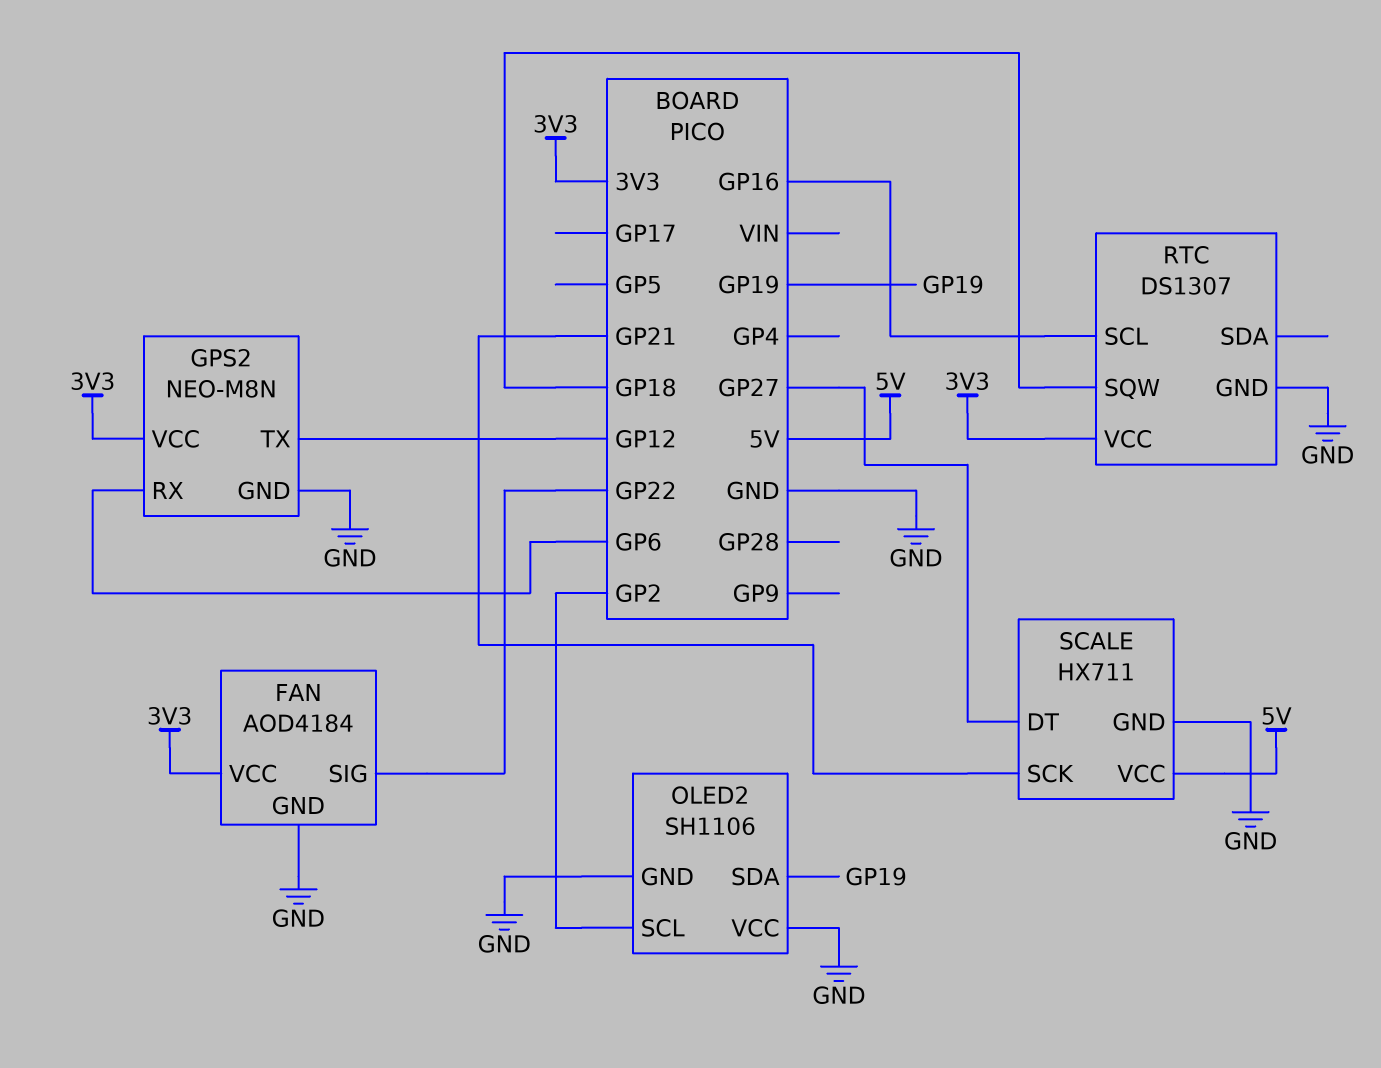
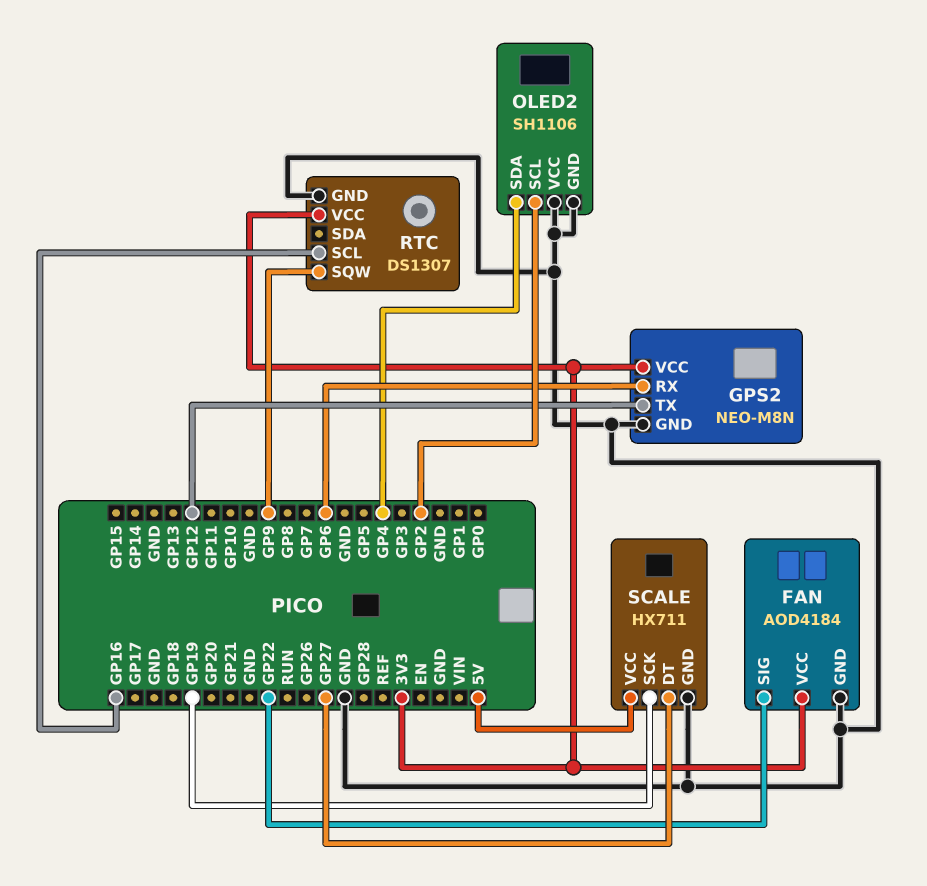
OLED2 pin SDA: GP19 -> GP4
RTC pin SQW: GP18 -> GP9
SCALE pin SCK: GP21 -> GP19

